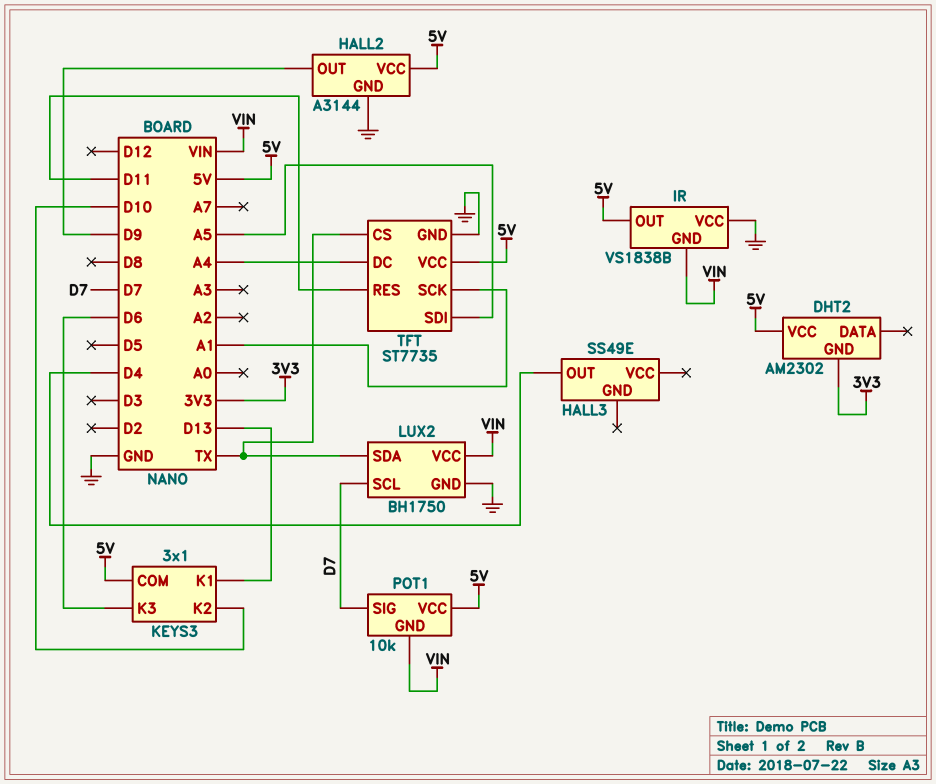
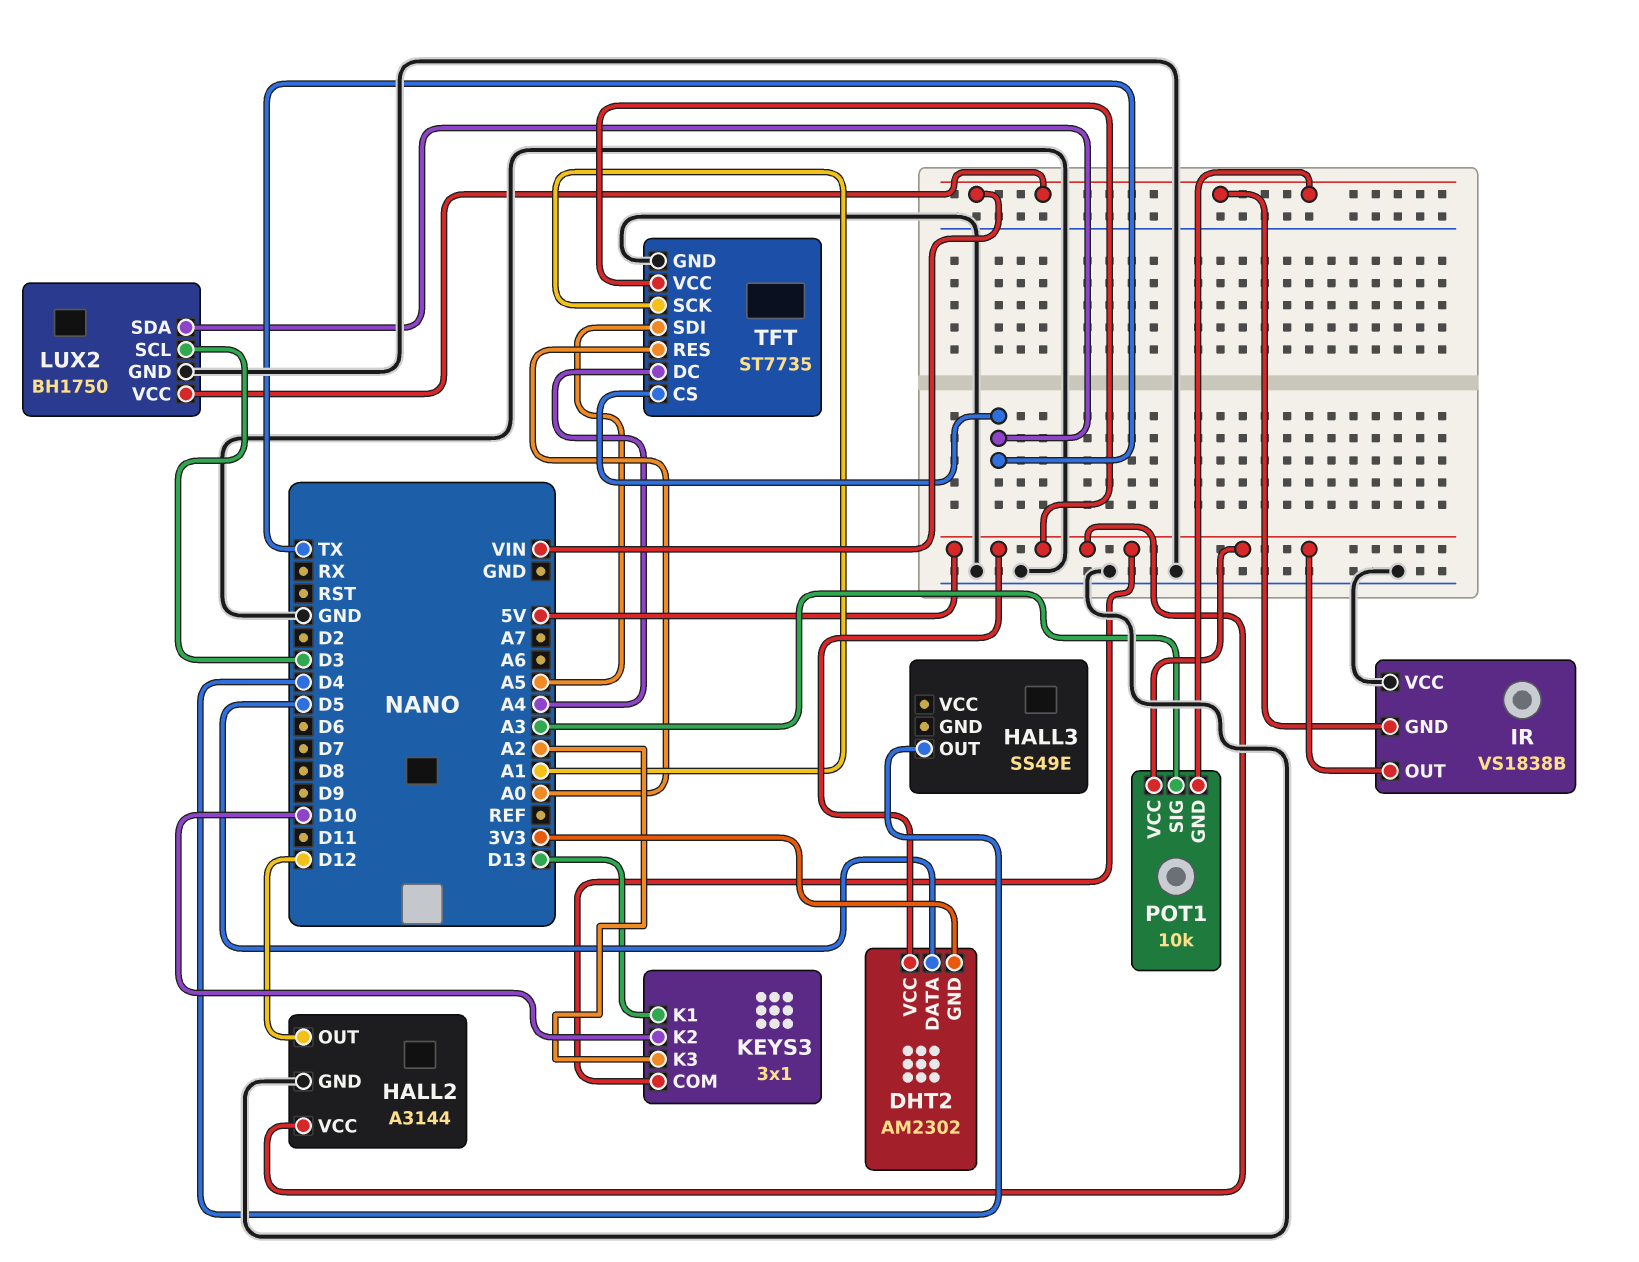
DHT2 pin DATA: none -> D5
HALL2 pin OUT: D9 -> D12
KEYS3 pin K3: D6 -> A2
LUX2 pin SCL: D7 -> D3
POT1 pin SIG: D7 -> A3
TFT pin RES: D11 -> A0

